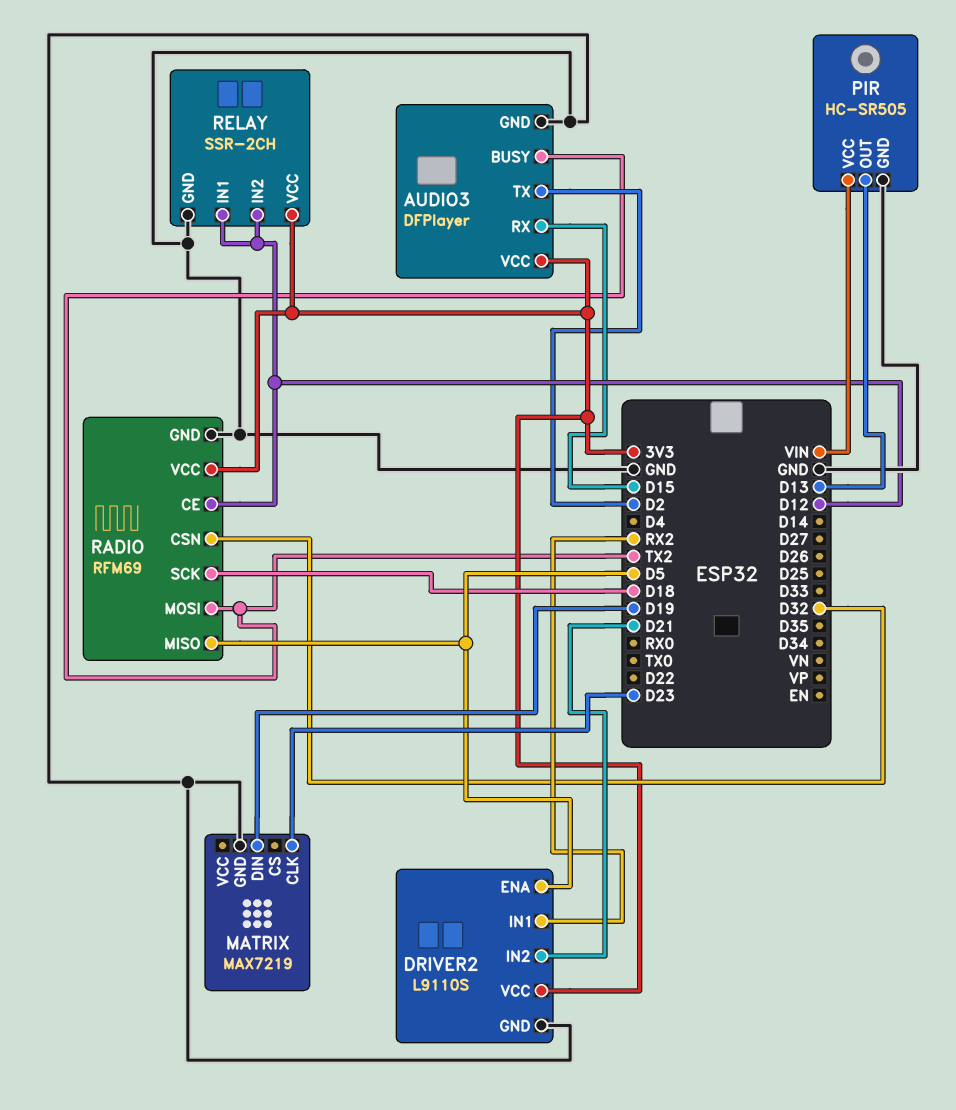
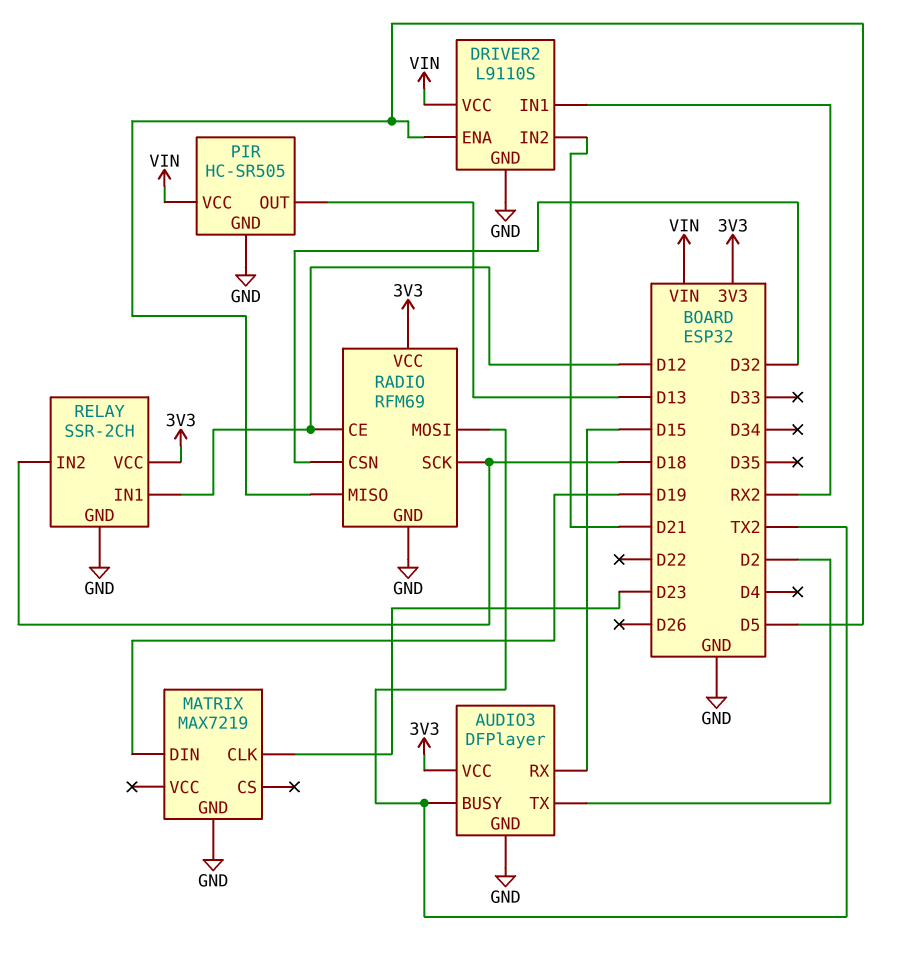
DRIVER2 pin VCC: 3V3 -> VIN
RELAY pin IN2: D12 -> D18

